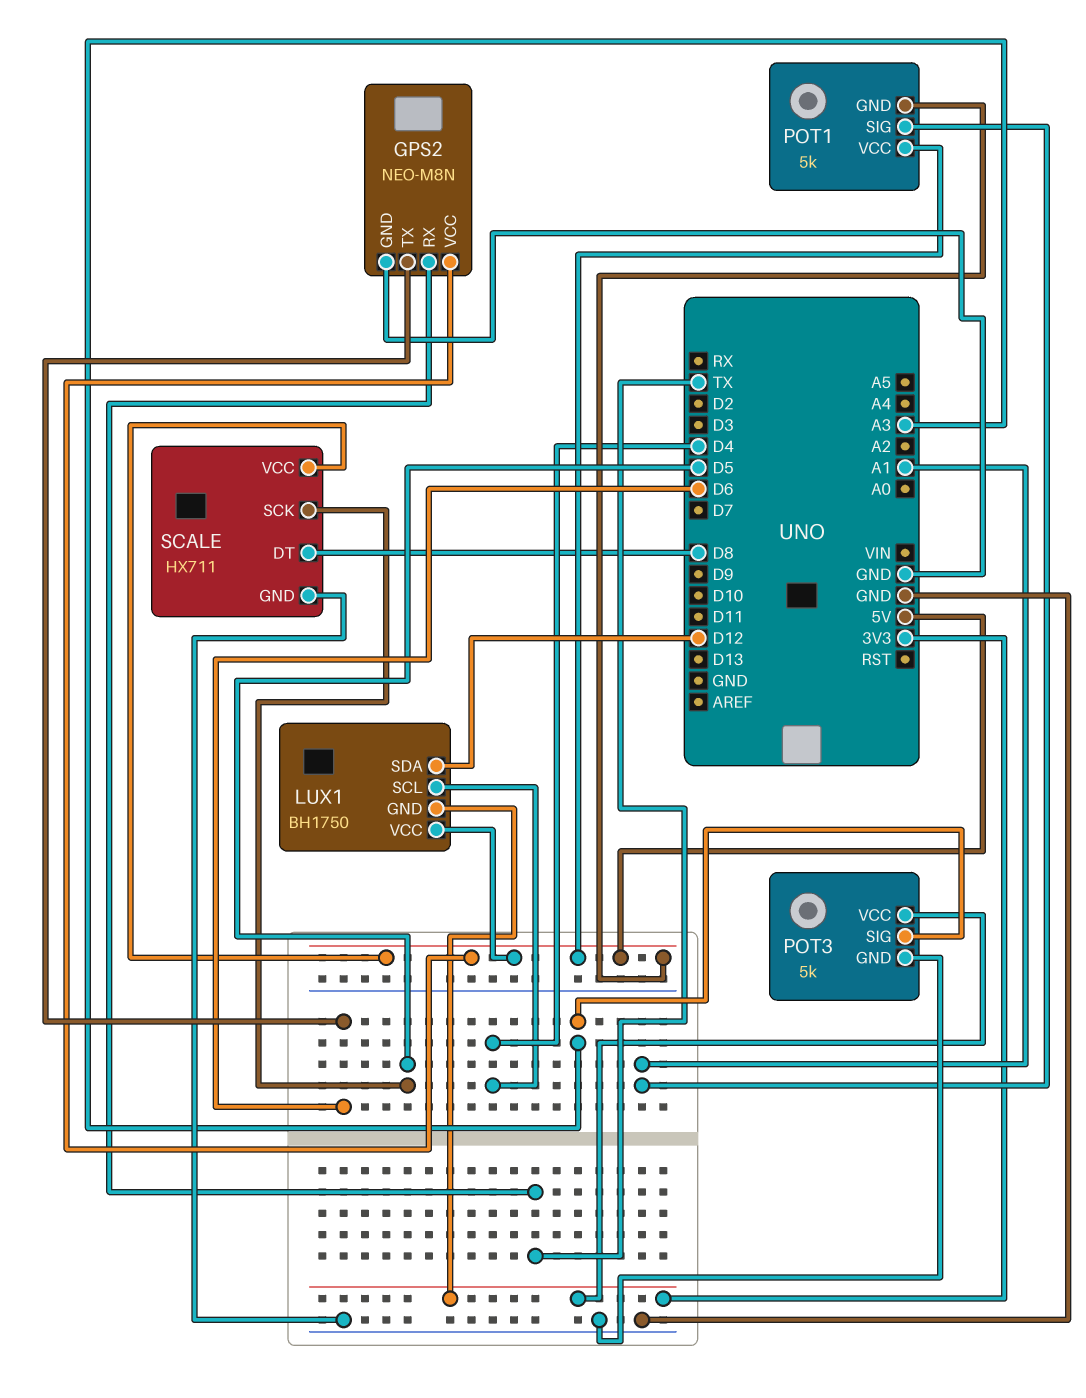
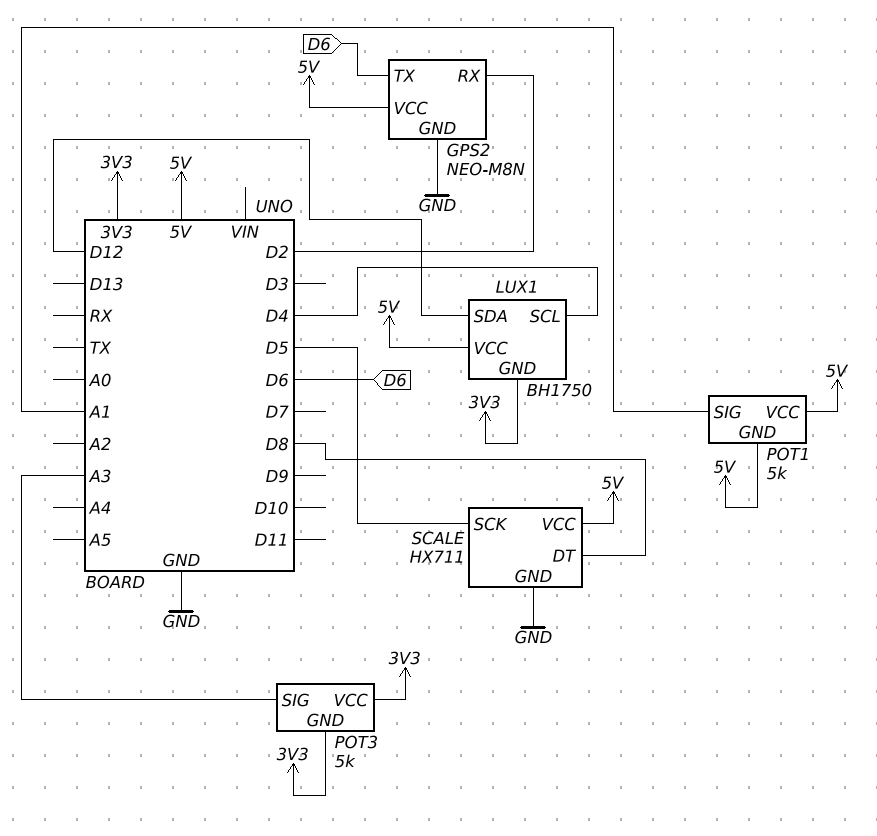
GPS2 pin RX: TX -> D2
POT3 pin GND: GND -> 3V3

